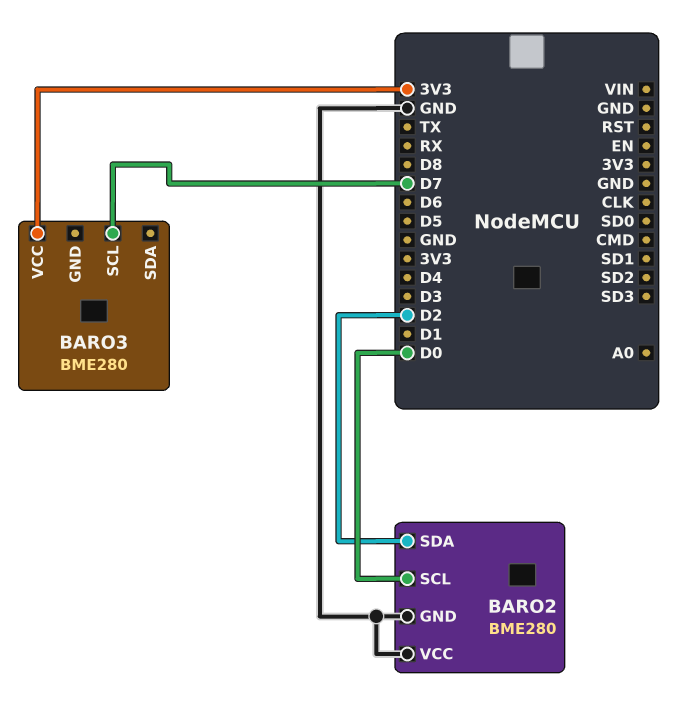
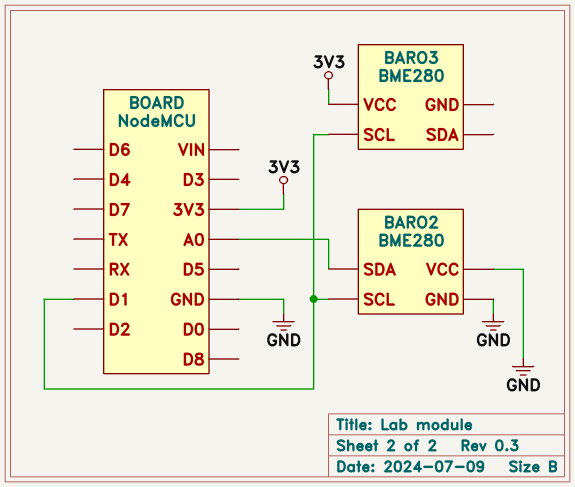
BARO2 pin SCL: D0 -> D1
BARO2 pin SDA: D2 -> A0
BARO3 pin SCL: D7 -> D1

